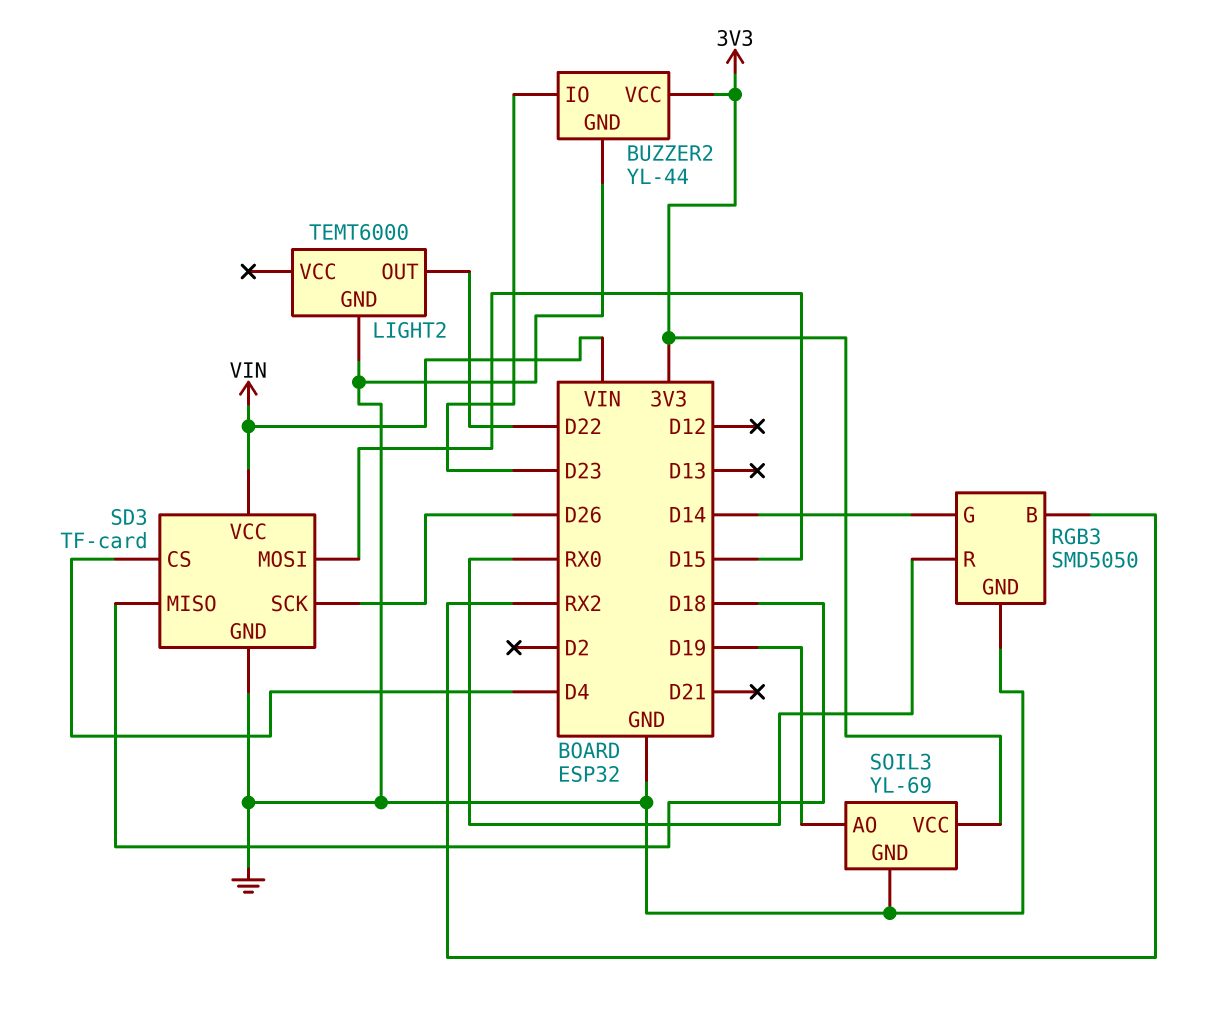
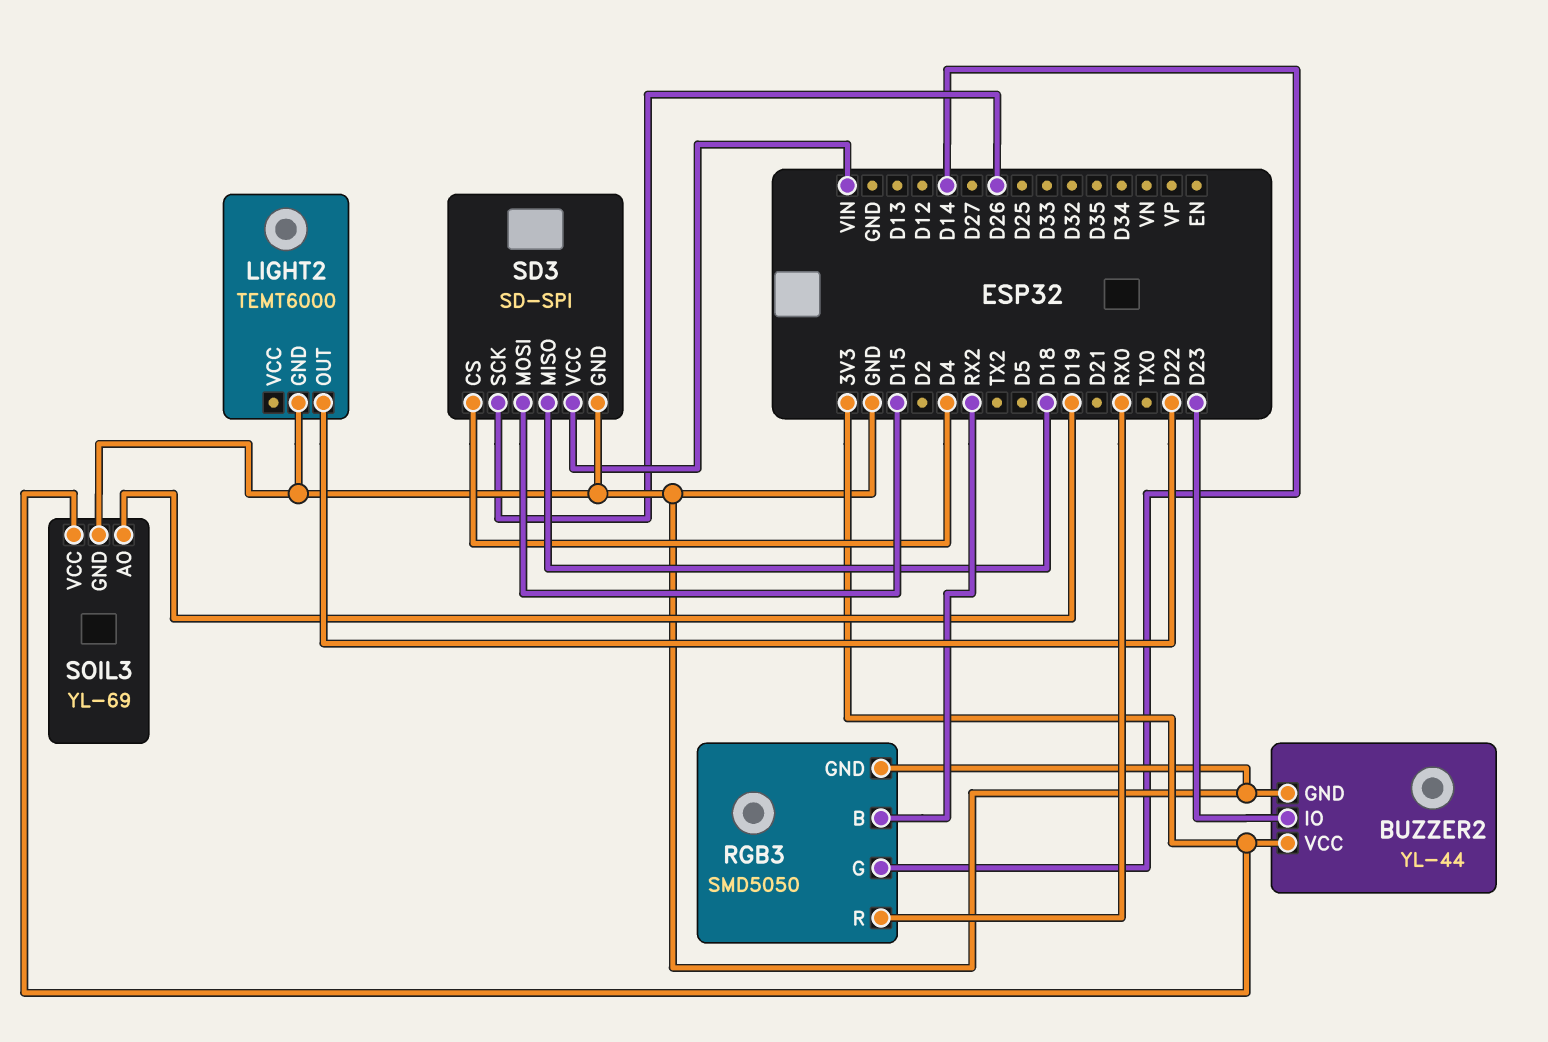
SD3: TF-card -> SD-SPI

